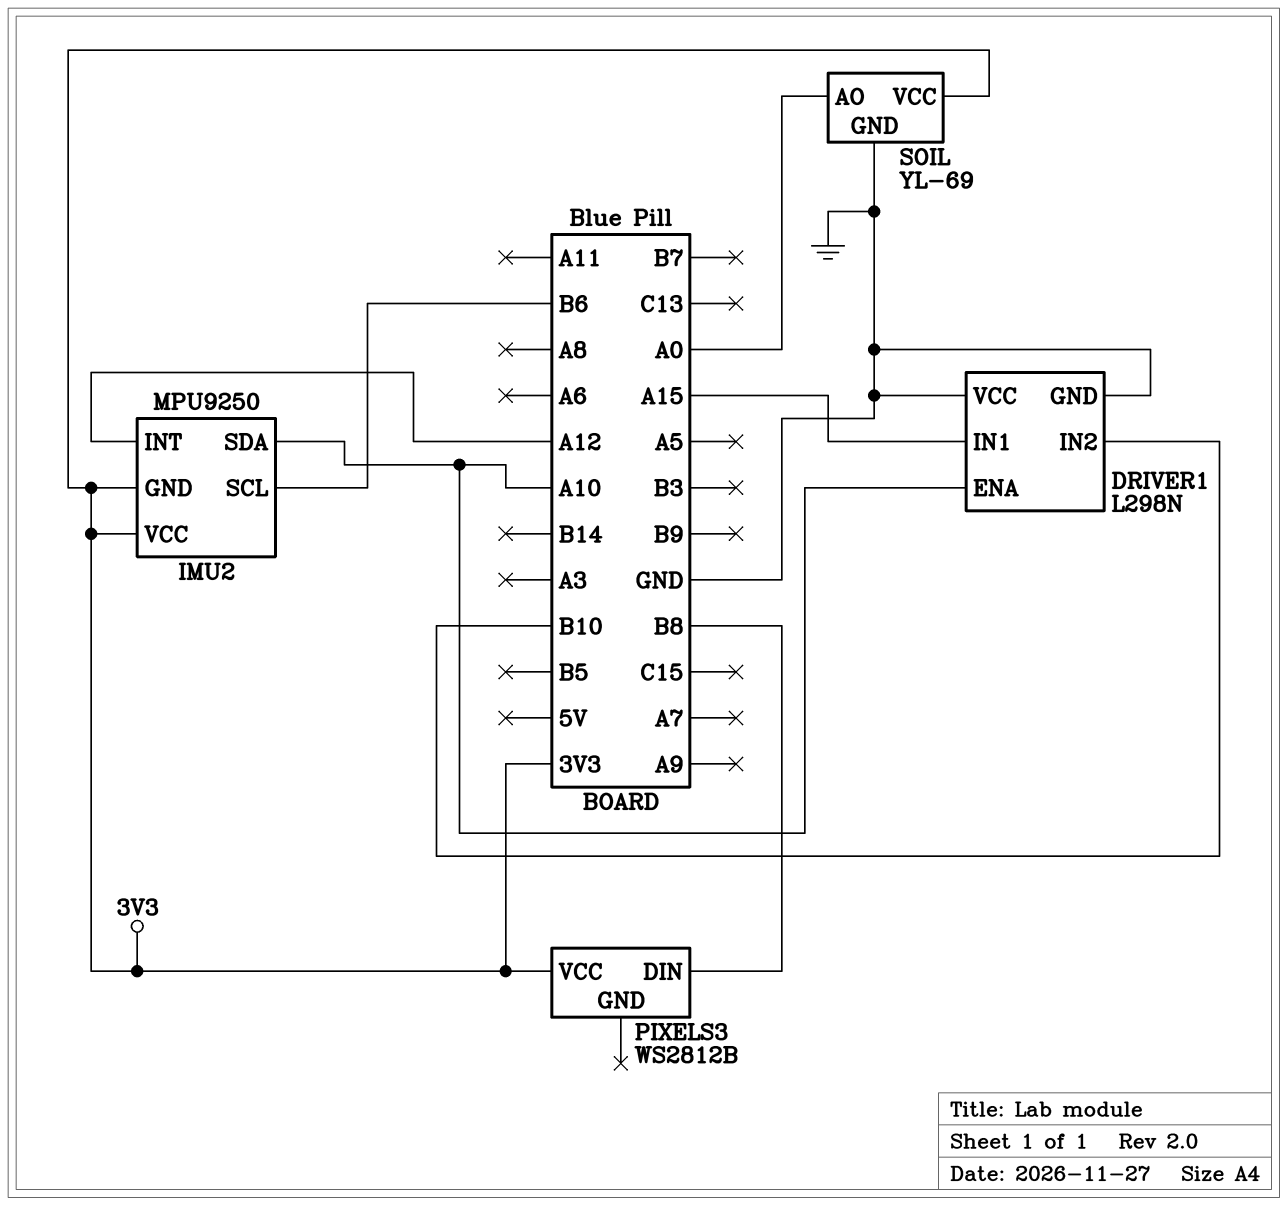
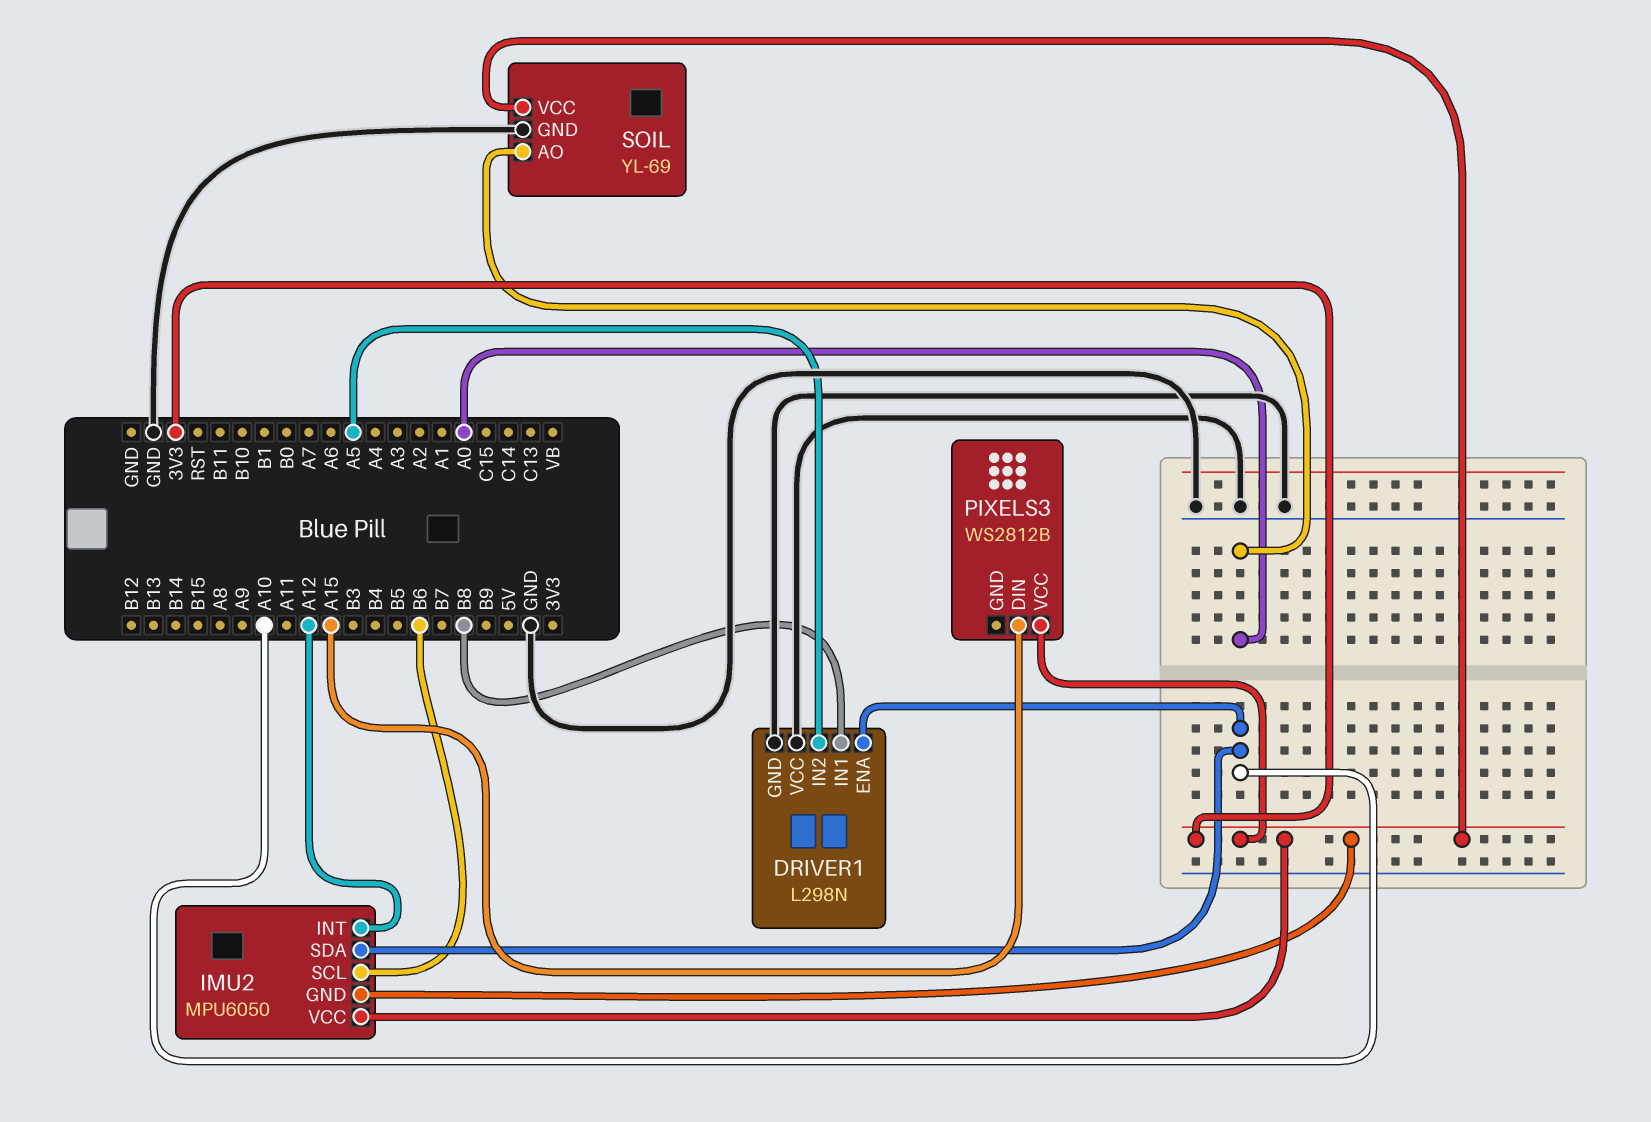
DRIVER1 pin IN1: A15 -> B8
DRIVER1 pin IN2: B10 -> A5
IMU2: MPU9250 -> MPU6050
PIXELS3 pin DIN: B8 -> A15

